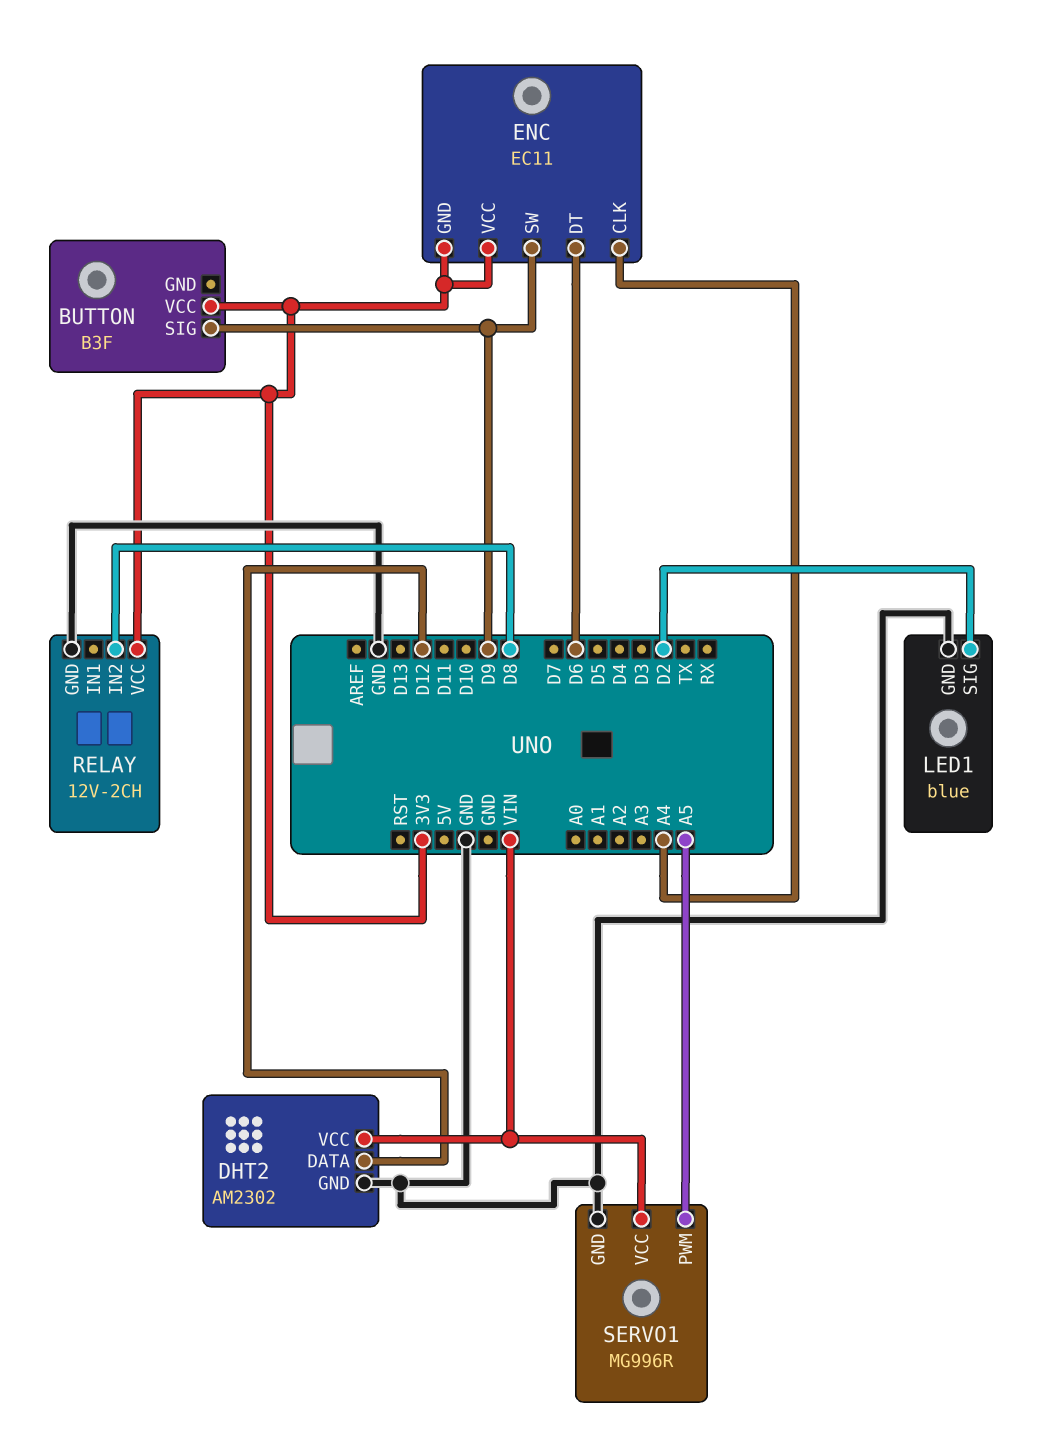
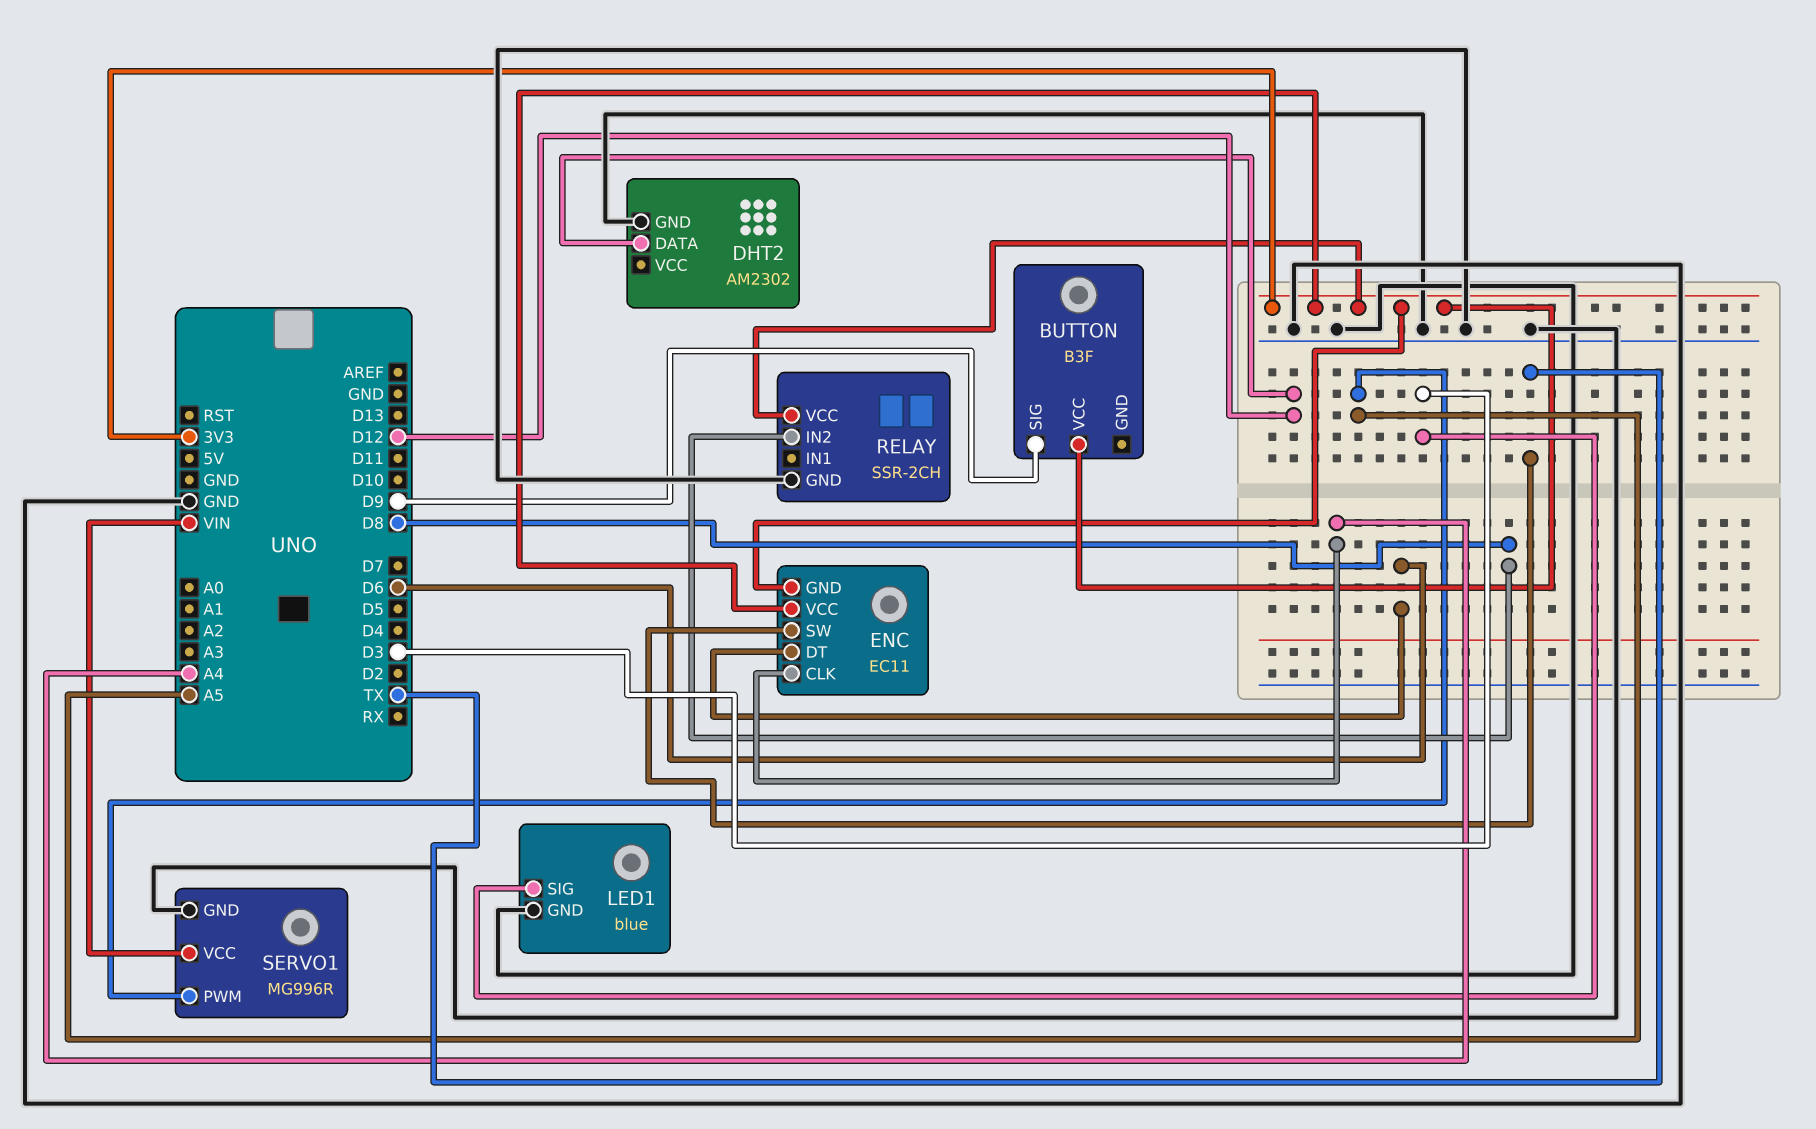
DHT2 pin VCC: VIN -> none
ENC pin SW: D9 -> TX
LED1 pin SIG: D2 -> D3
RELAY: 12V-2CH -> SSR-2CH

